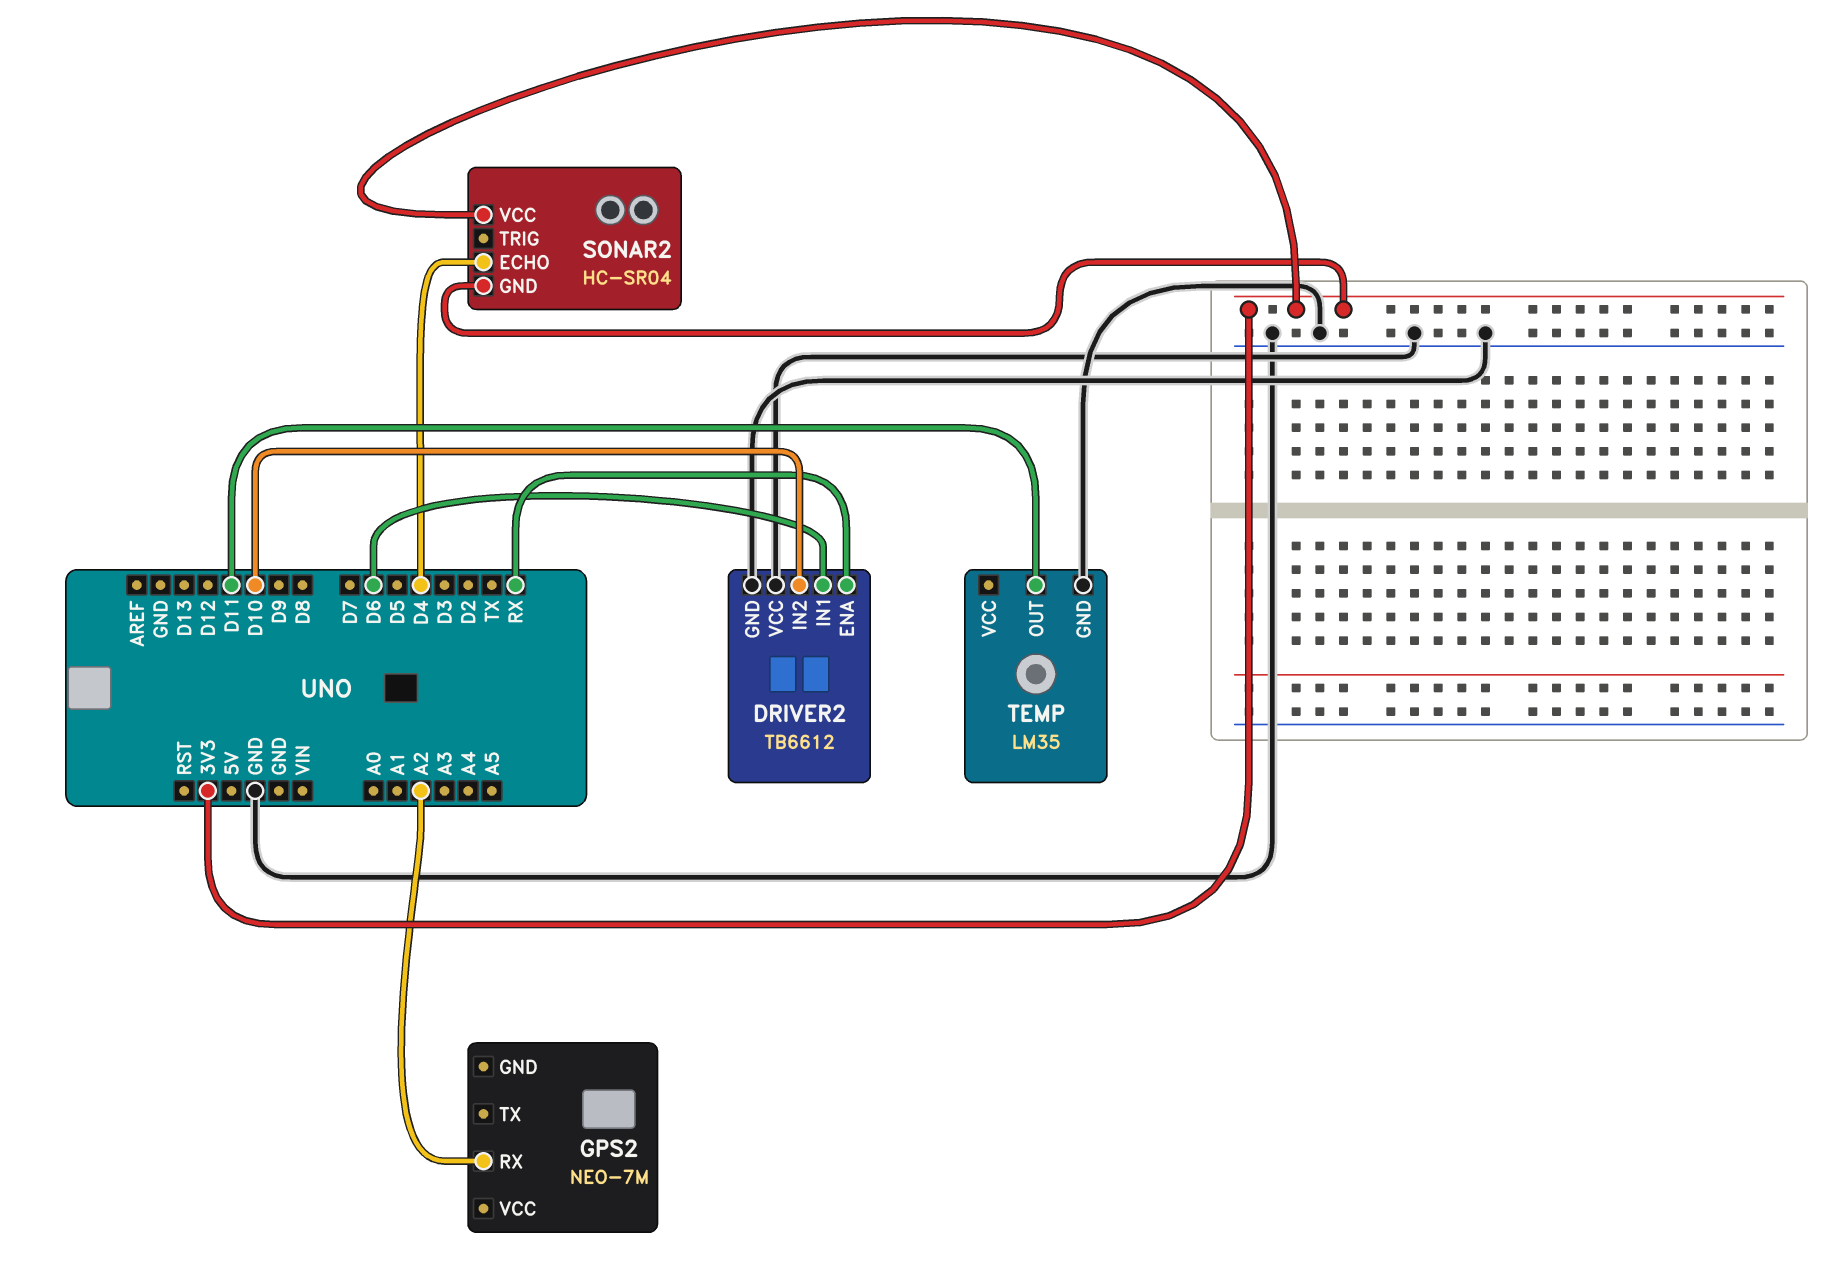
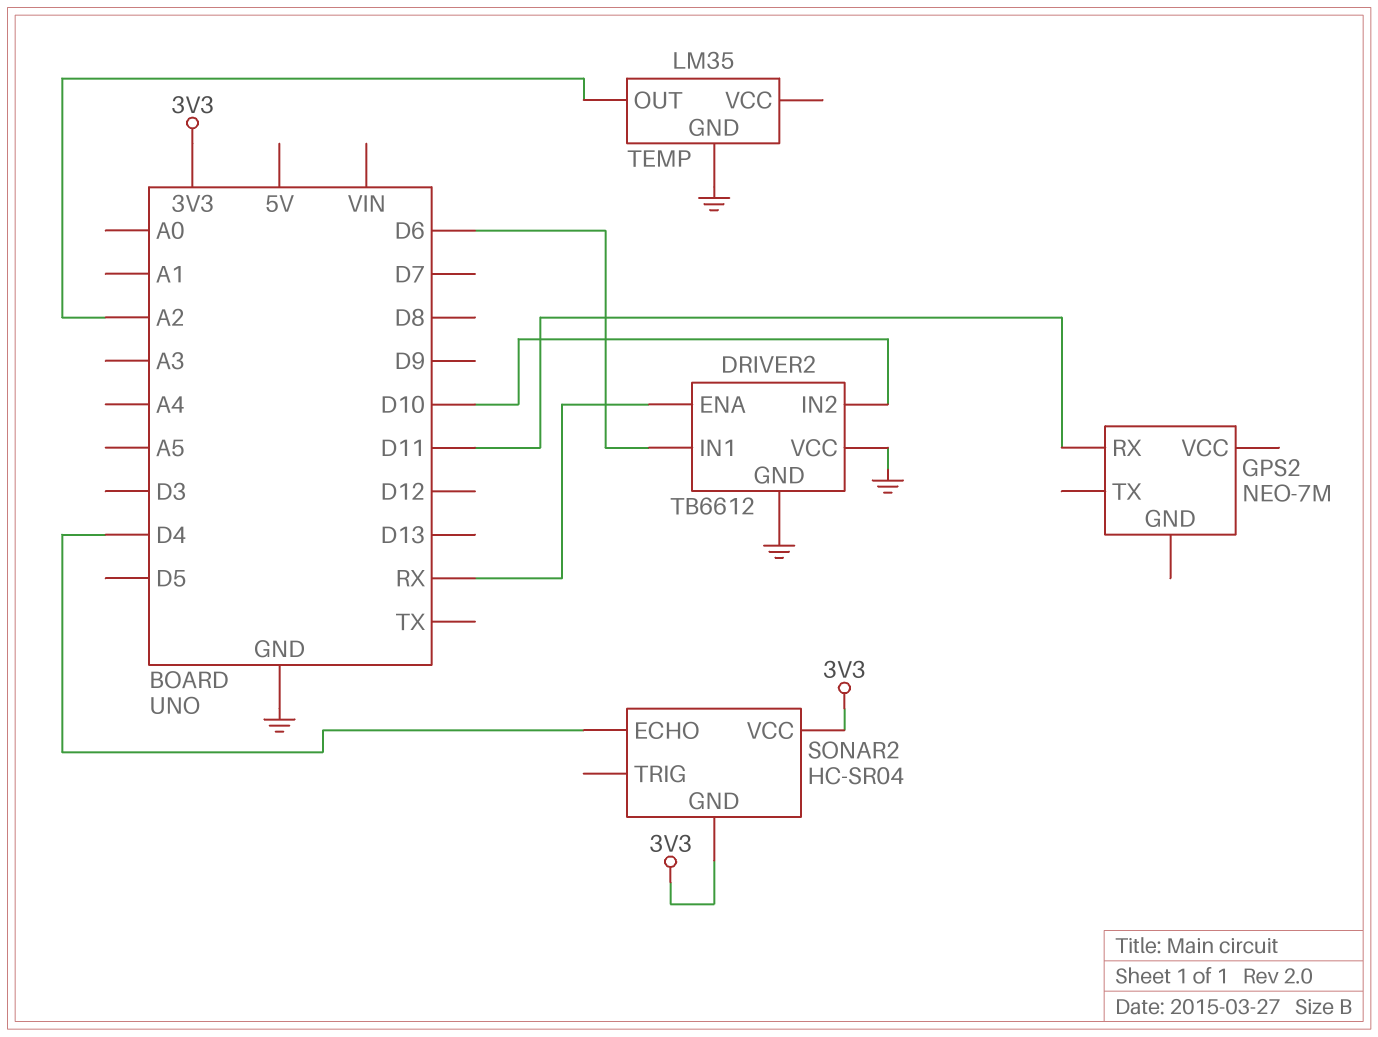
GPS2 pin RX: A2 -> D11
TEMP pin OUT: D11 -> A2

